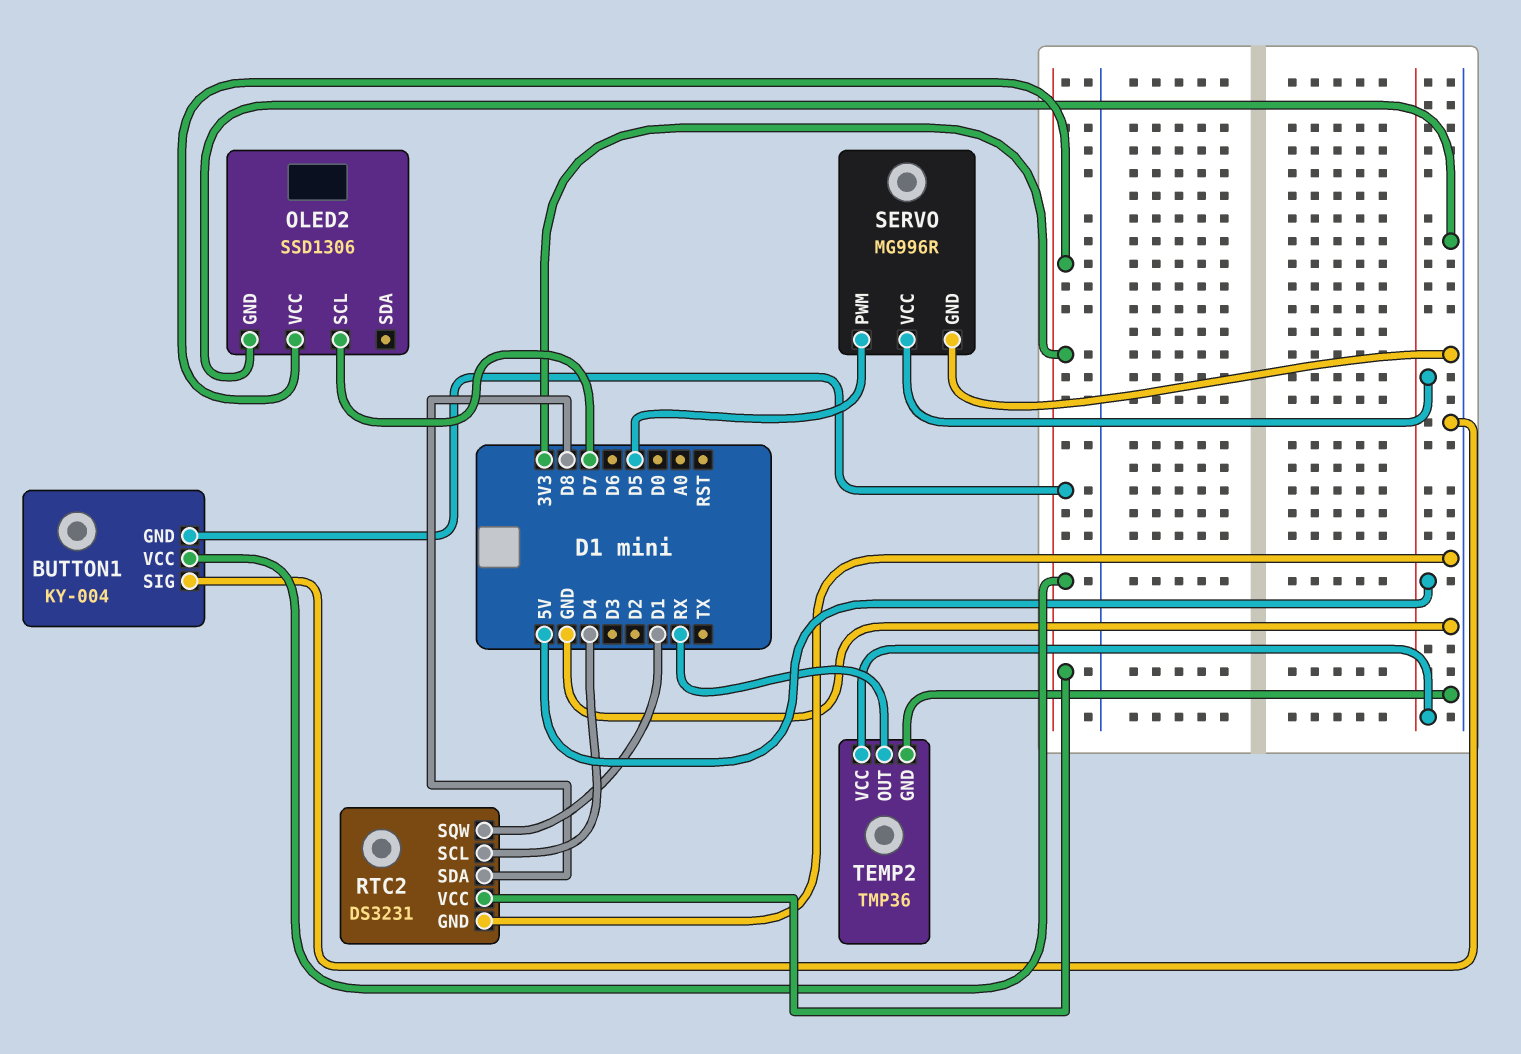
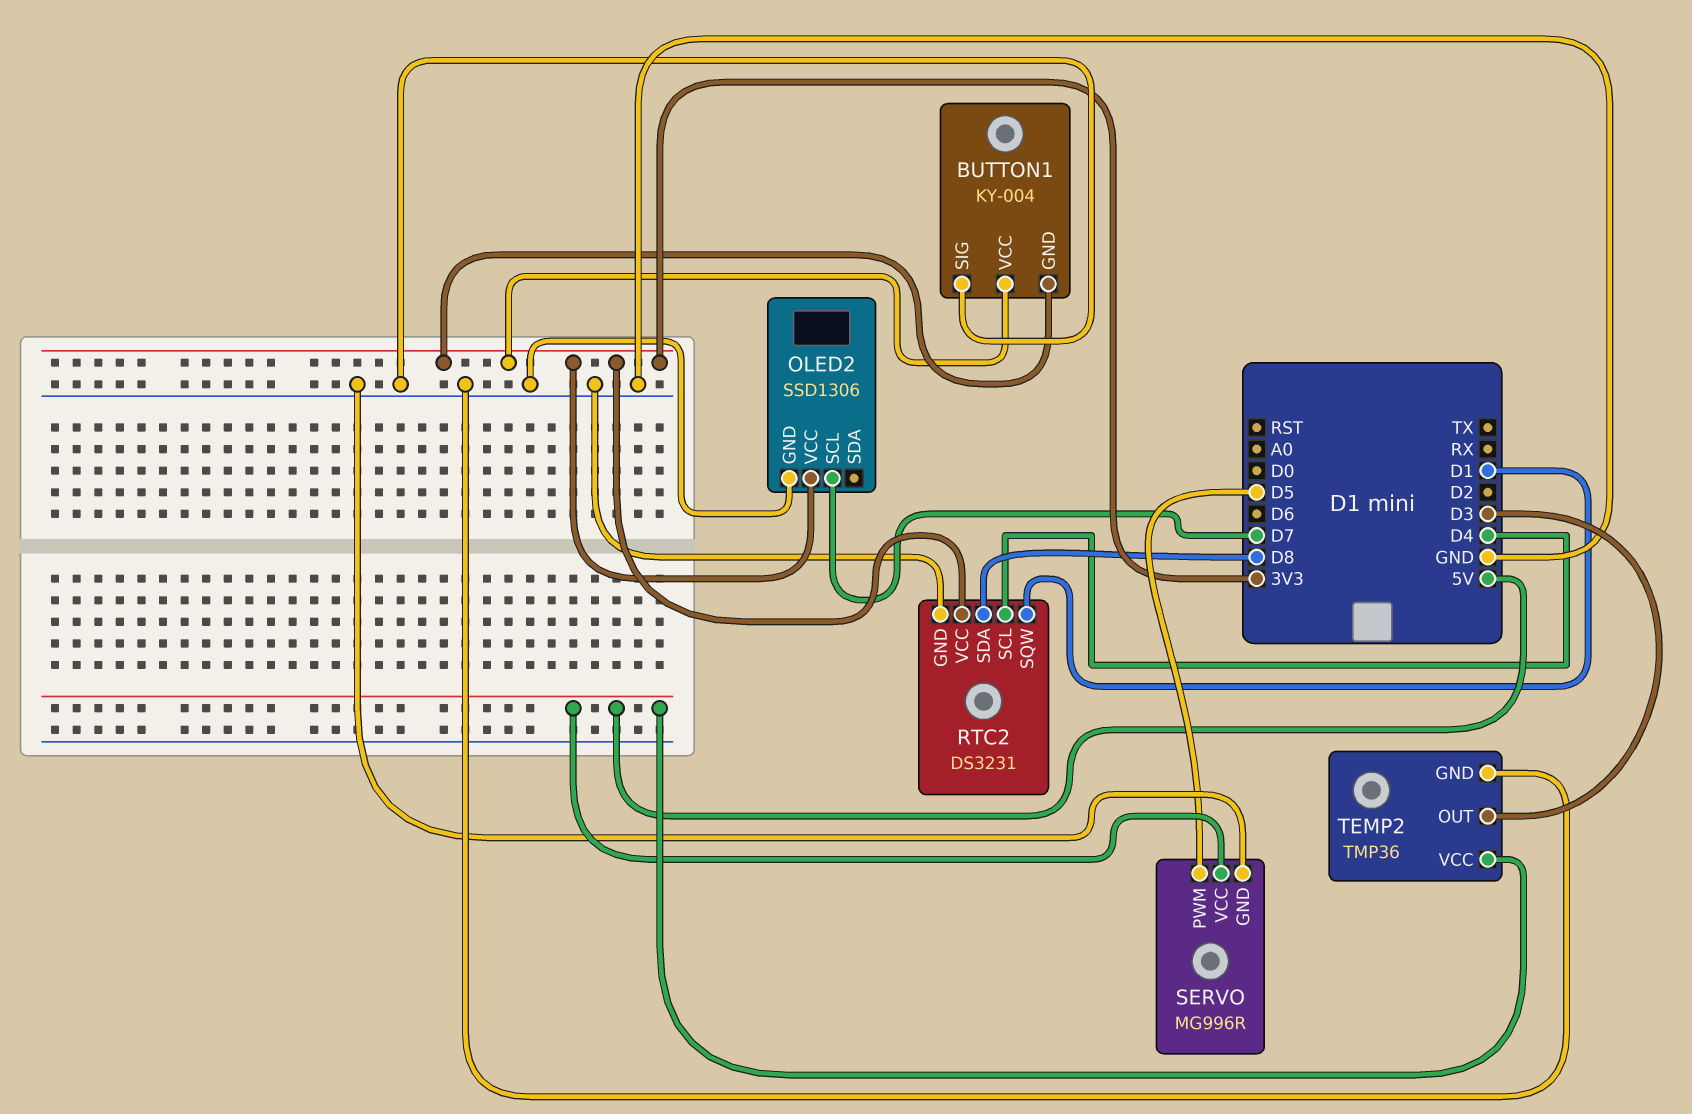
TEMP2 pin OUT: RX -> D3

